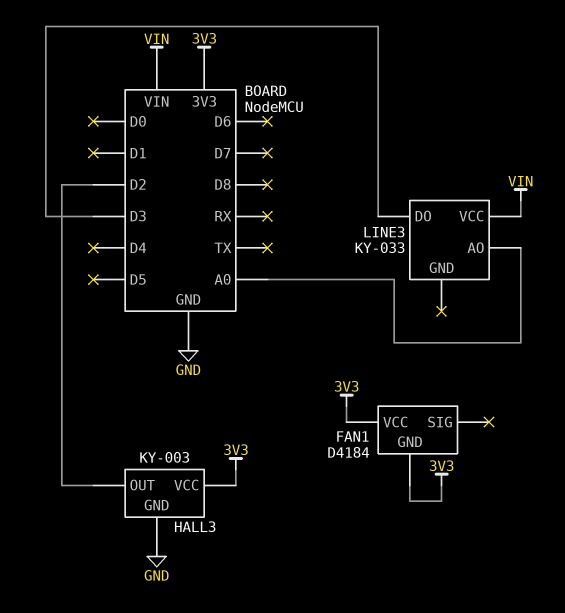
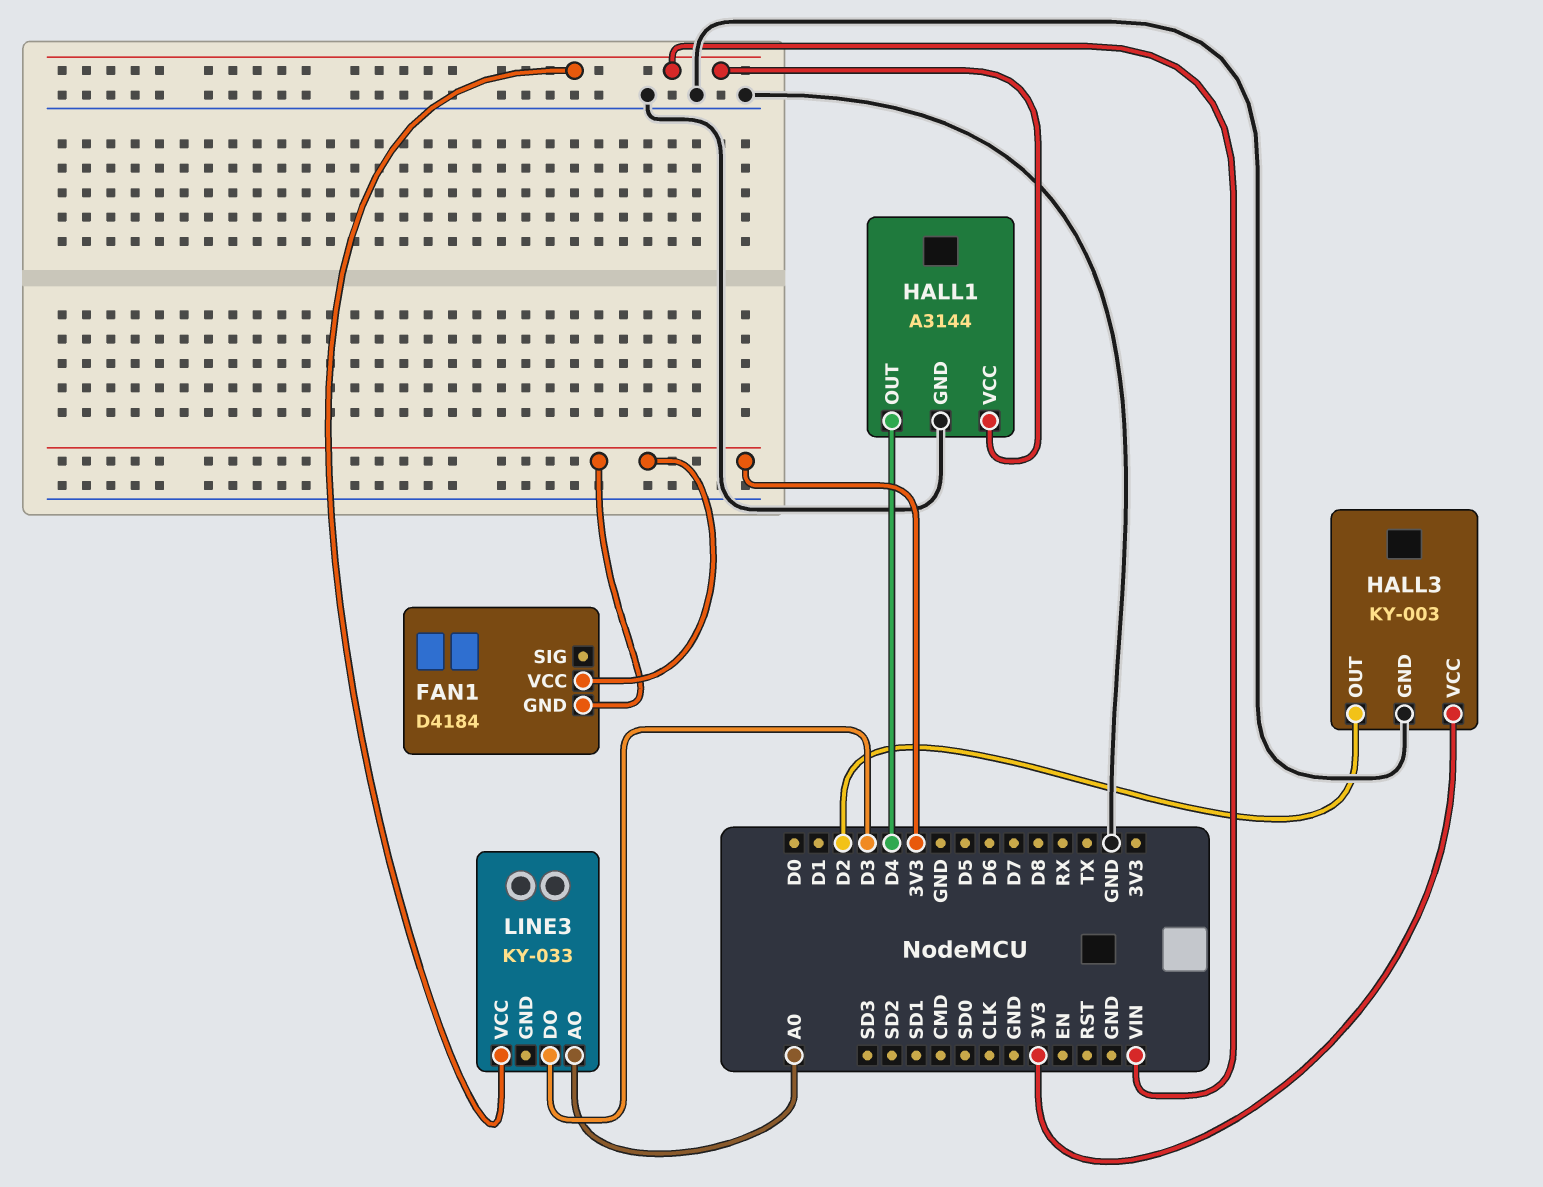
HALL1: none -> A3144
HALL1 pin GND: none -> GND
HALL1 pin OUT: none -> D4
HALL1 pin VCC: none -> VIN

